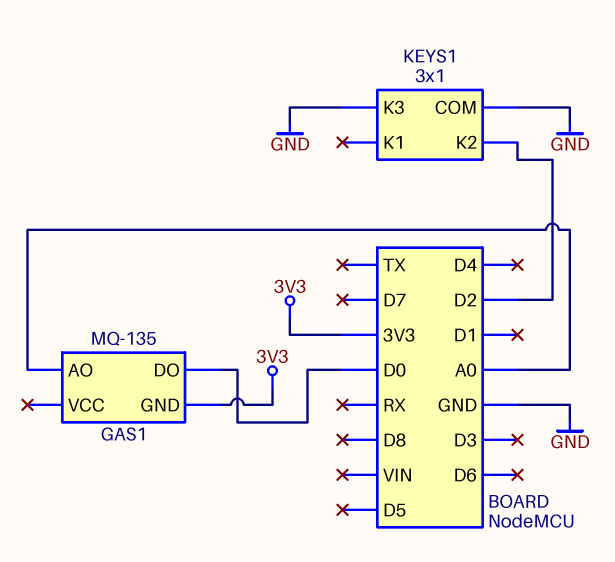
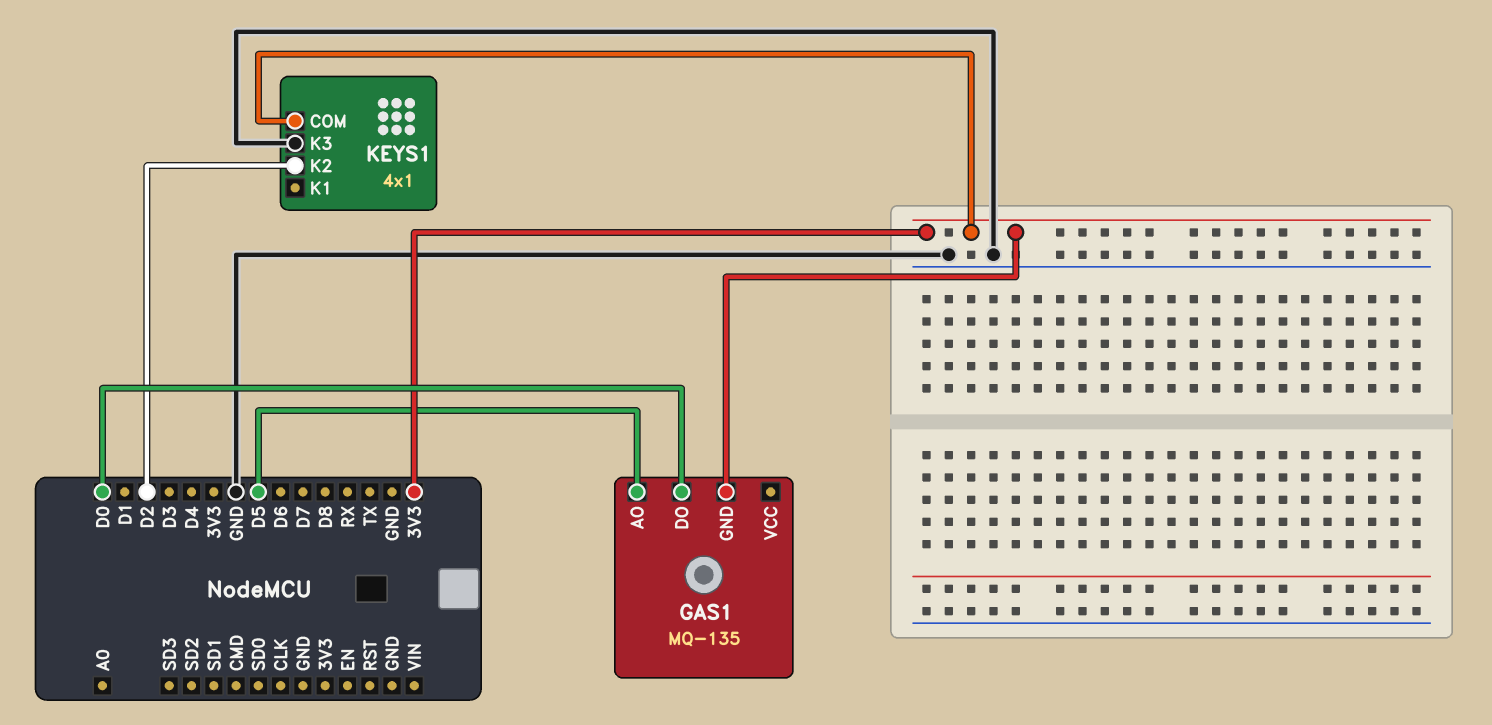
GAS1 pin AO: A0 -> D5
KEYS1: 3x1 -> 4x1
KEYS1 pin COM: GND -> 3V3

